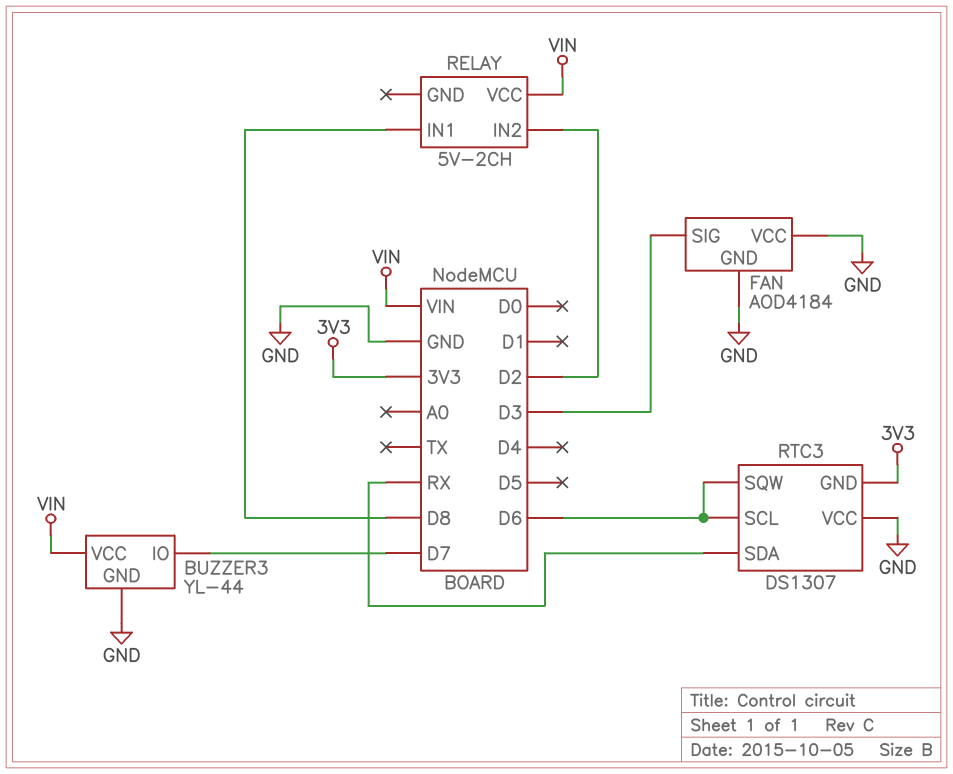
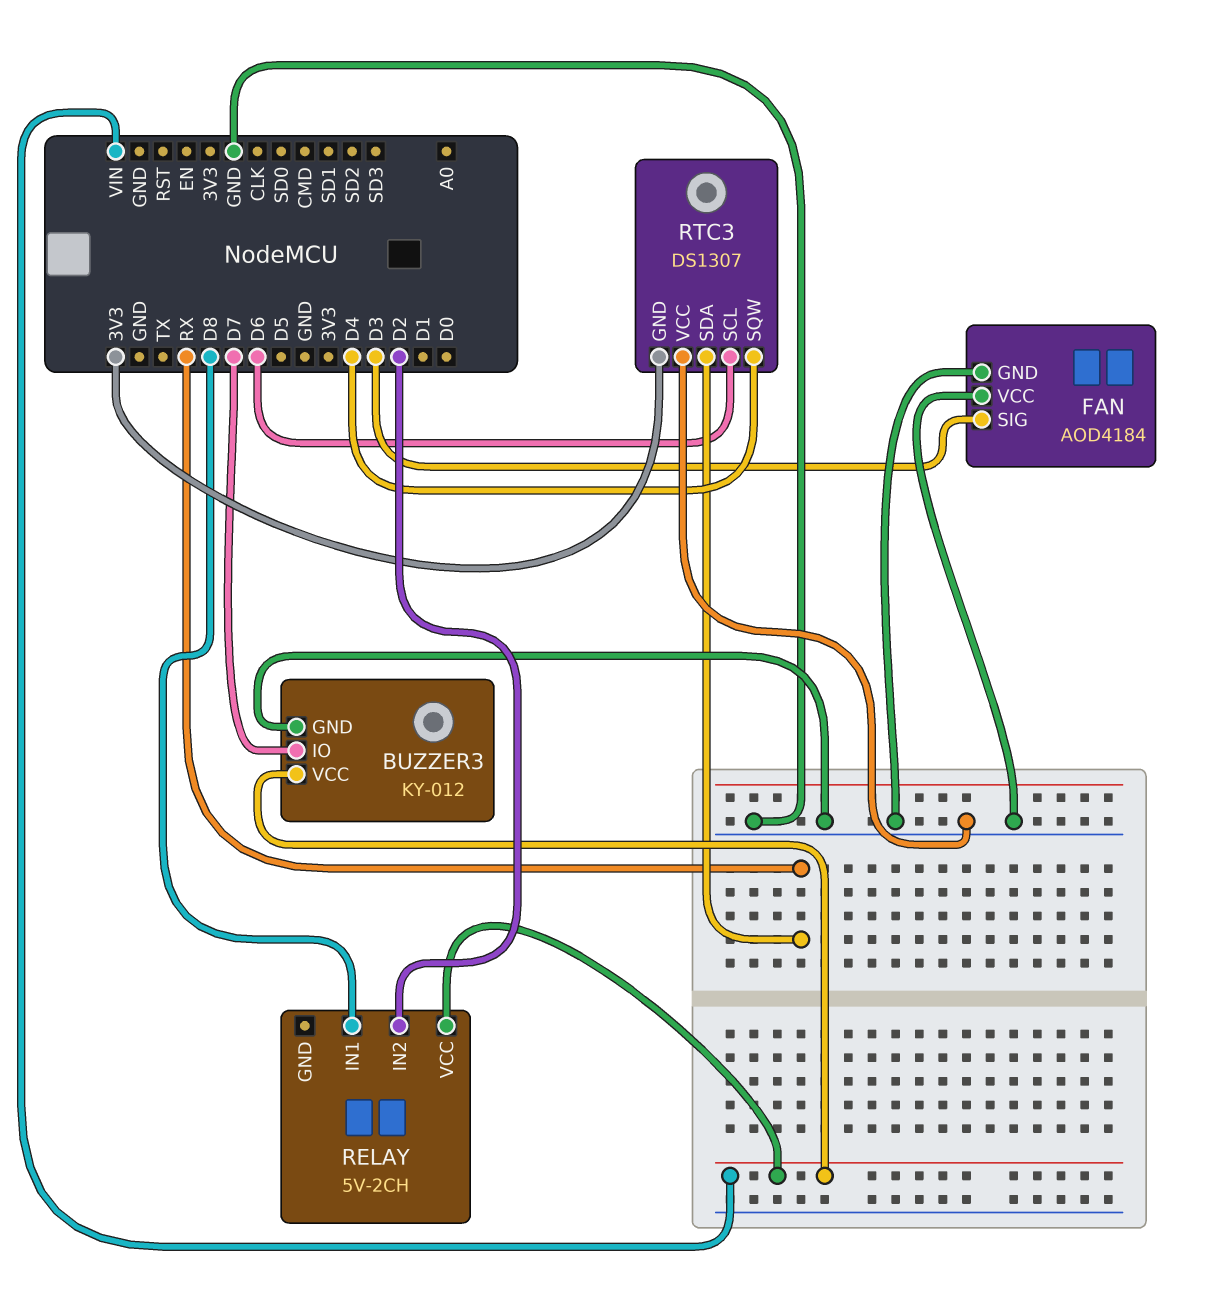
BUZZER3: YL-44 -> KY-012
RTC3 pin SQW: D6 -> D4

